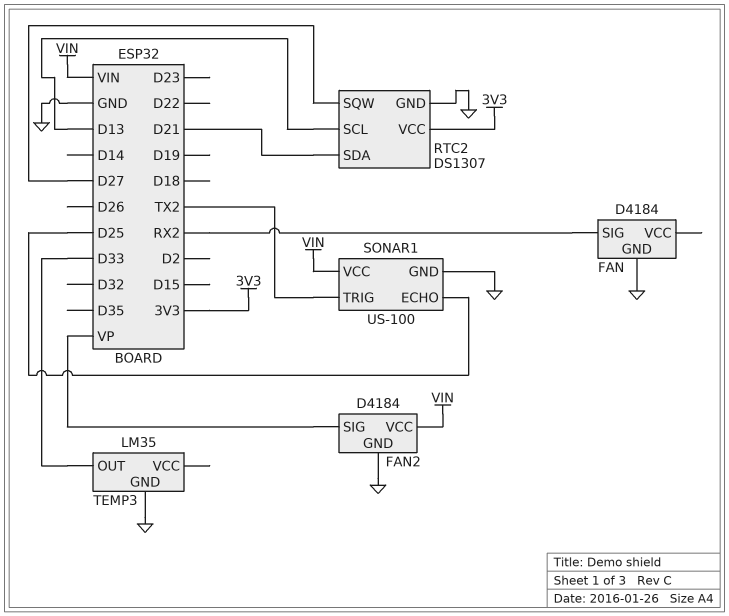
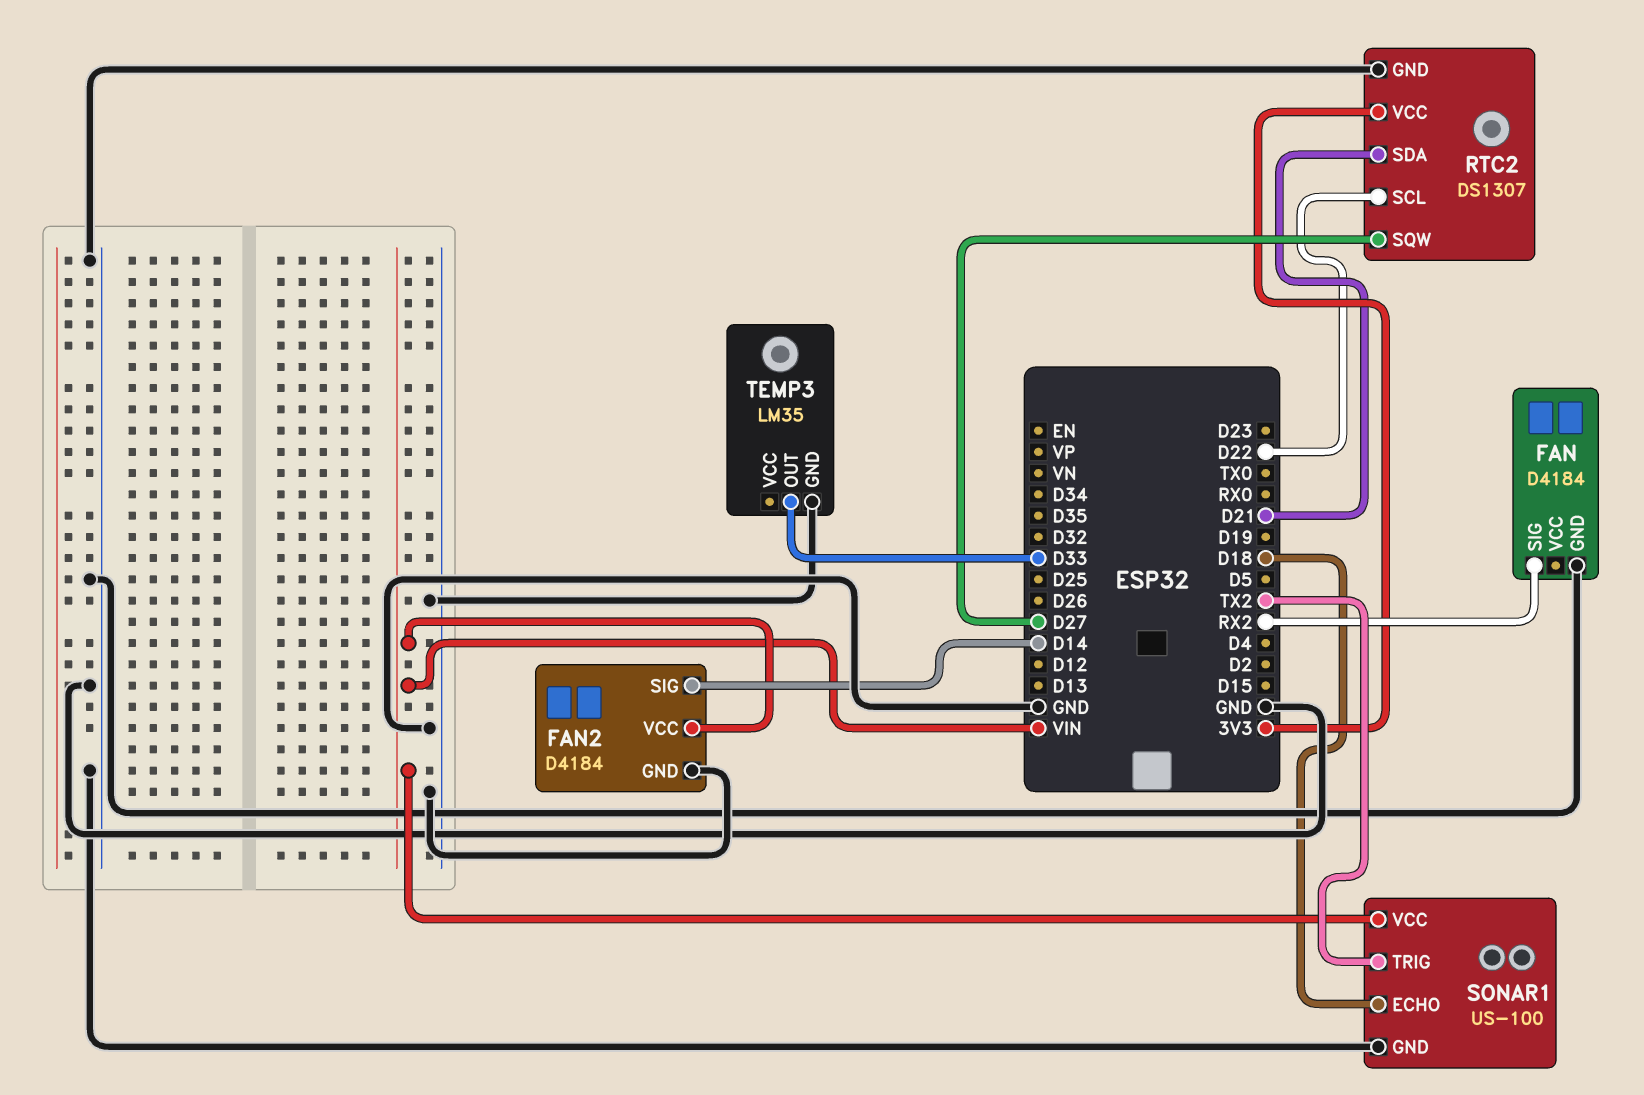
FAN2 pin SIG: VP -> D14
RTC2 pin SCL: D13 -> D22
SONAR1 pin ECHO: D25 -> D18

